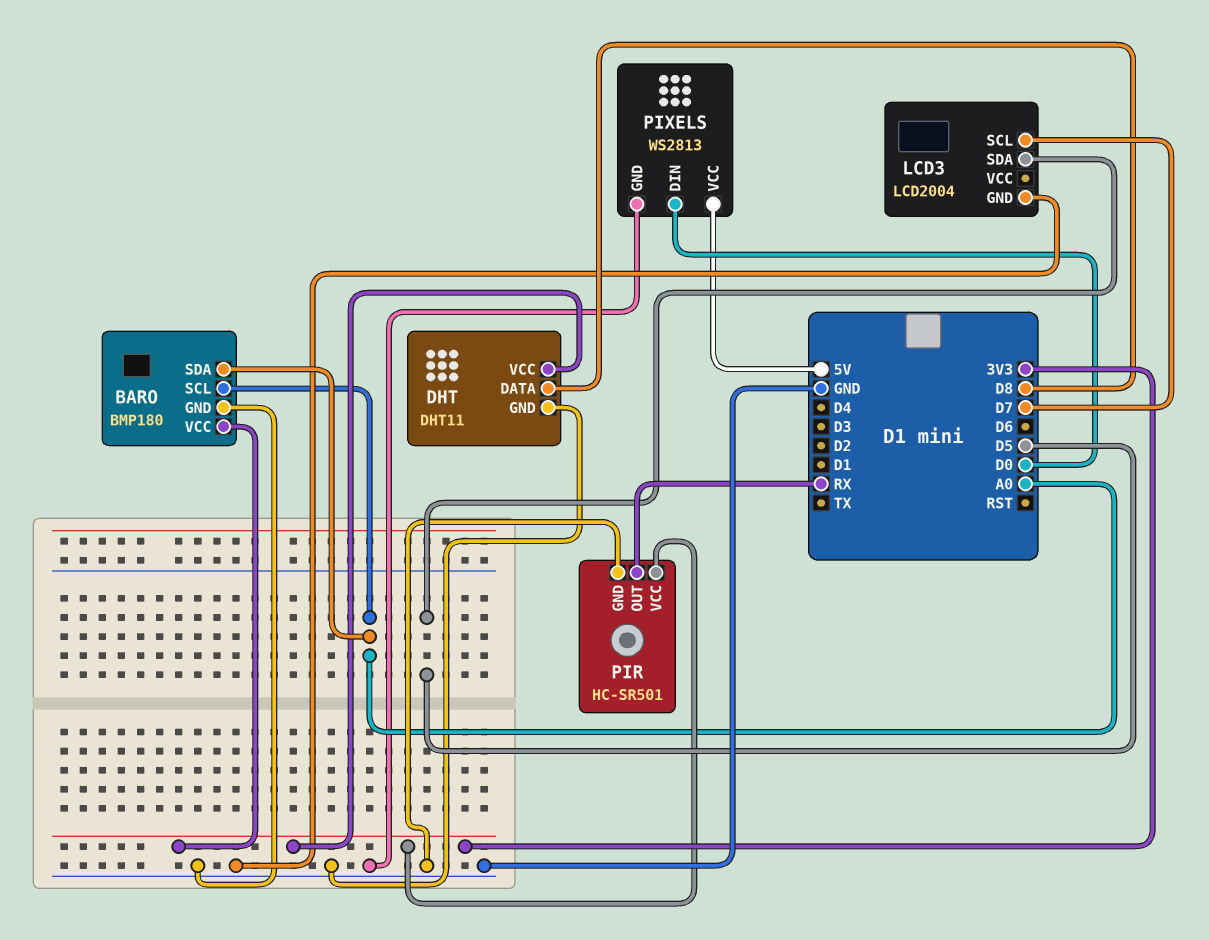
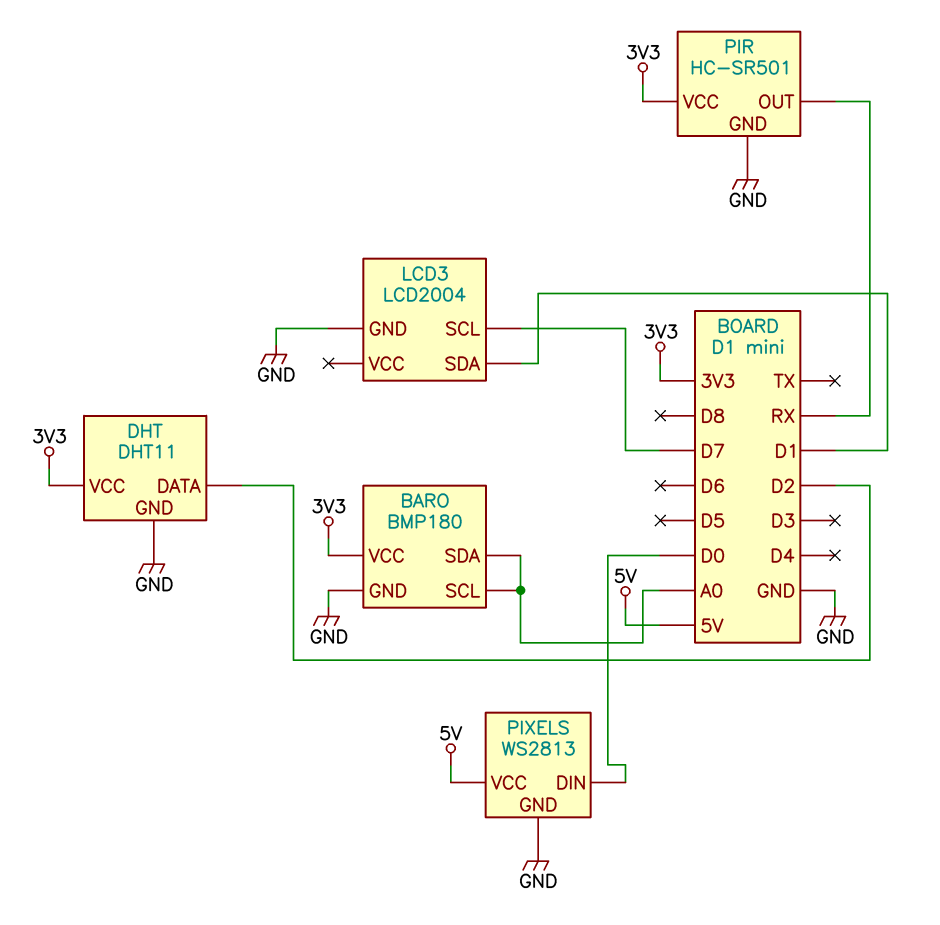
DHT pin DATA: D8 -> D2
LCD3 pin SDA: D5 -> D1

